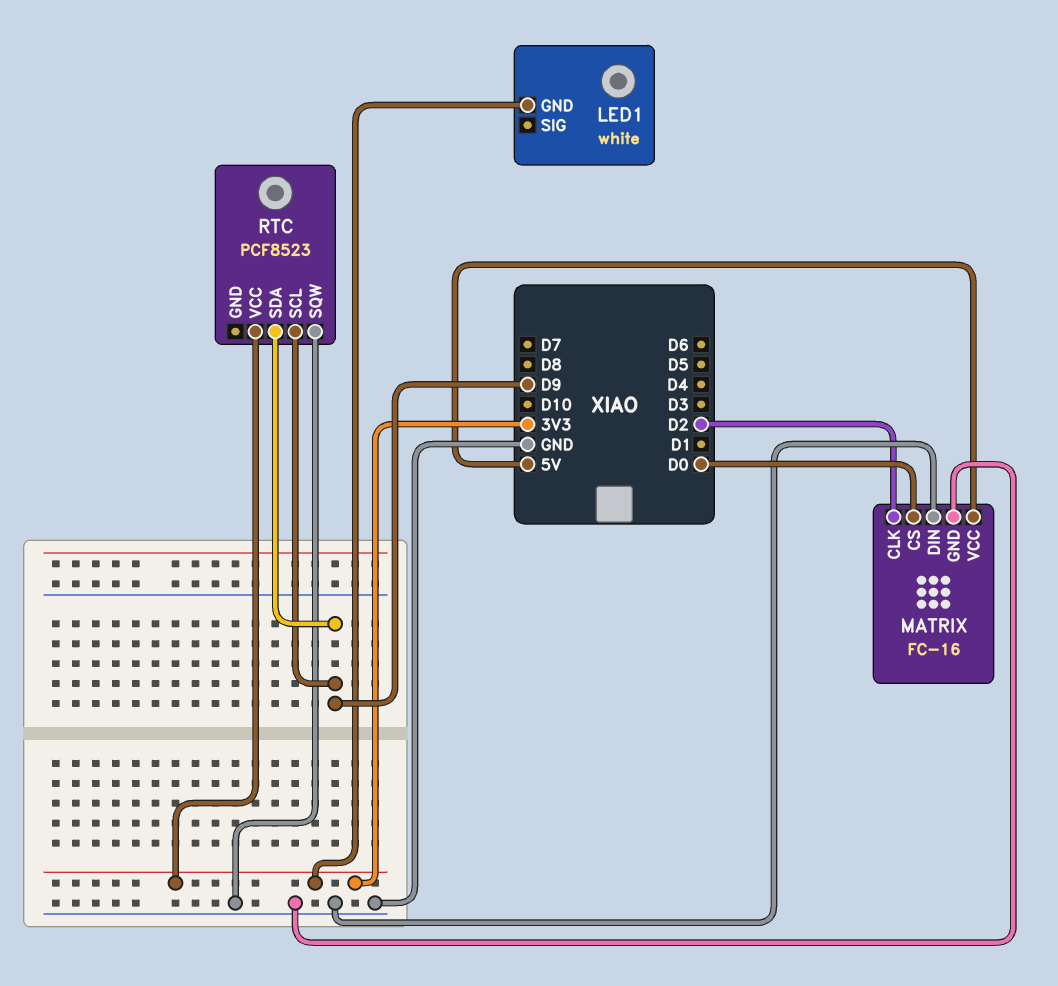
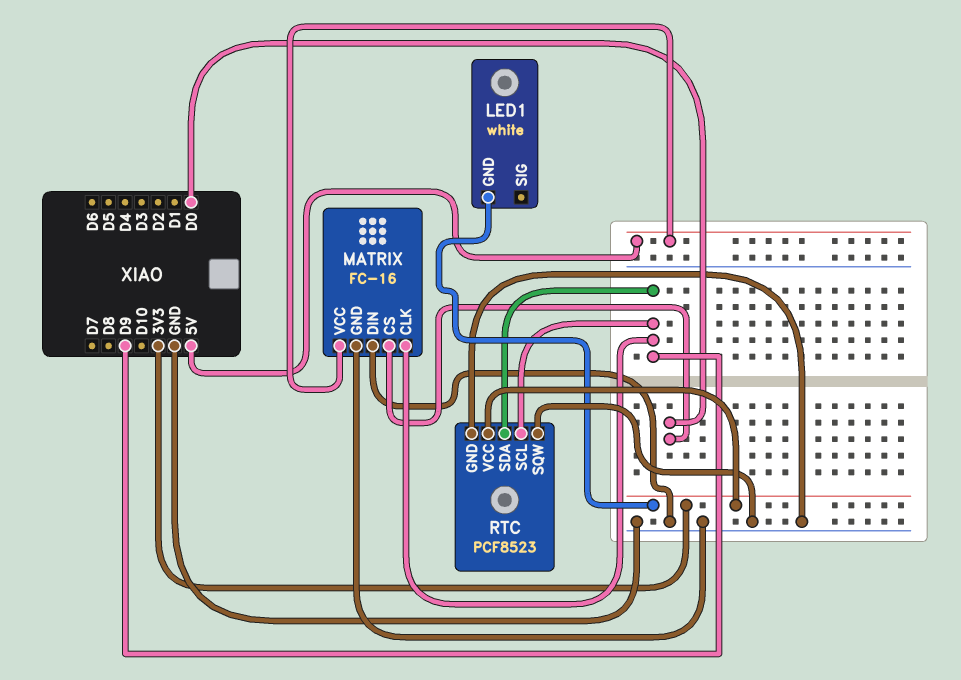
MATRIX pin CLK: D2 -> D9
RTC pin GND: none -> GND

